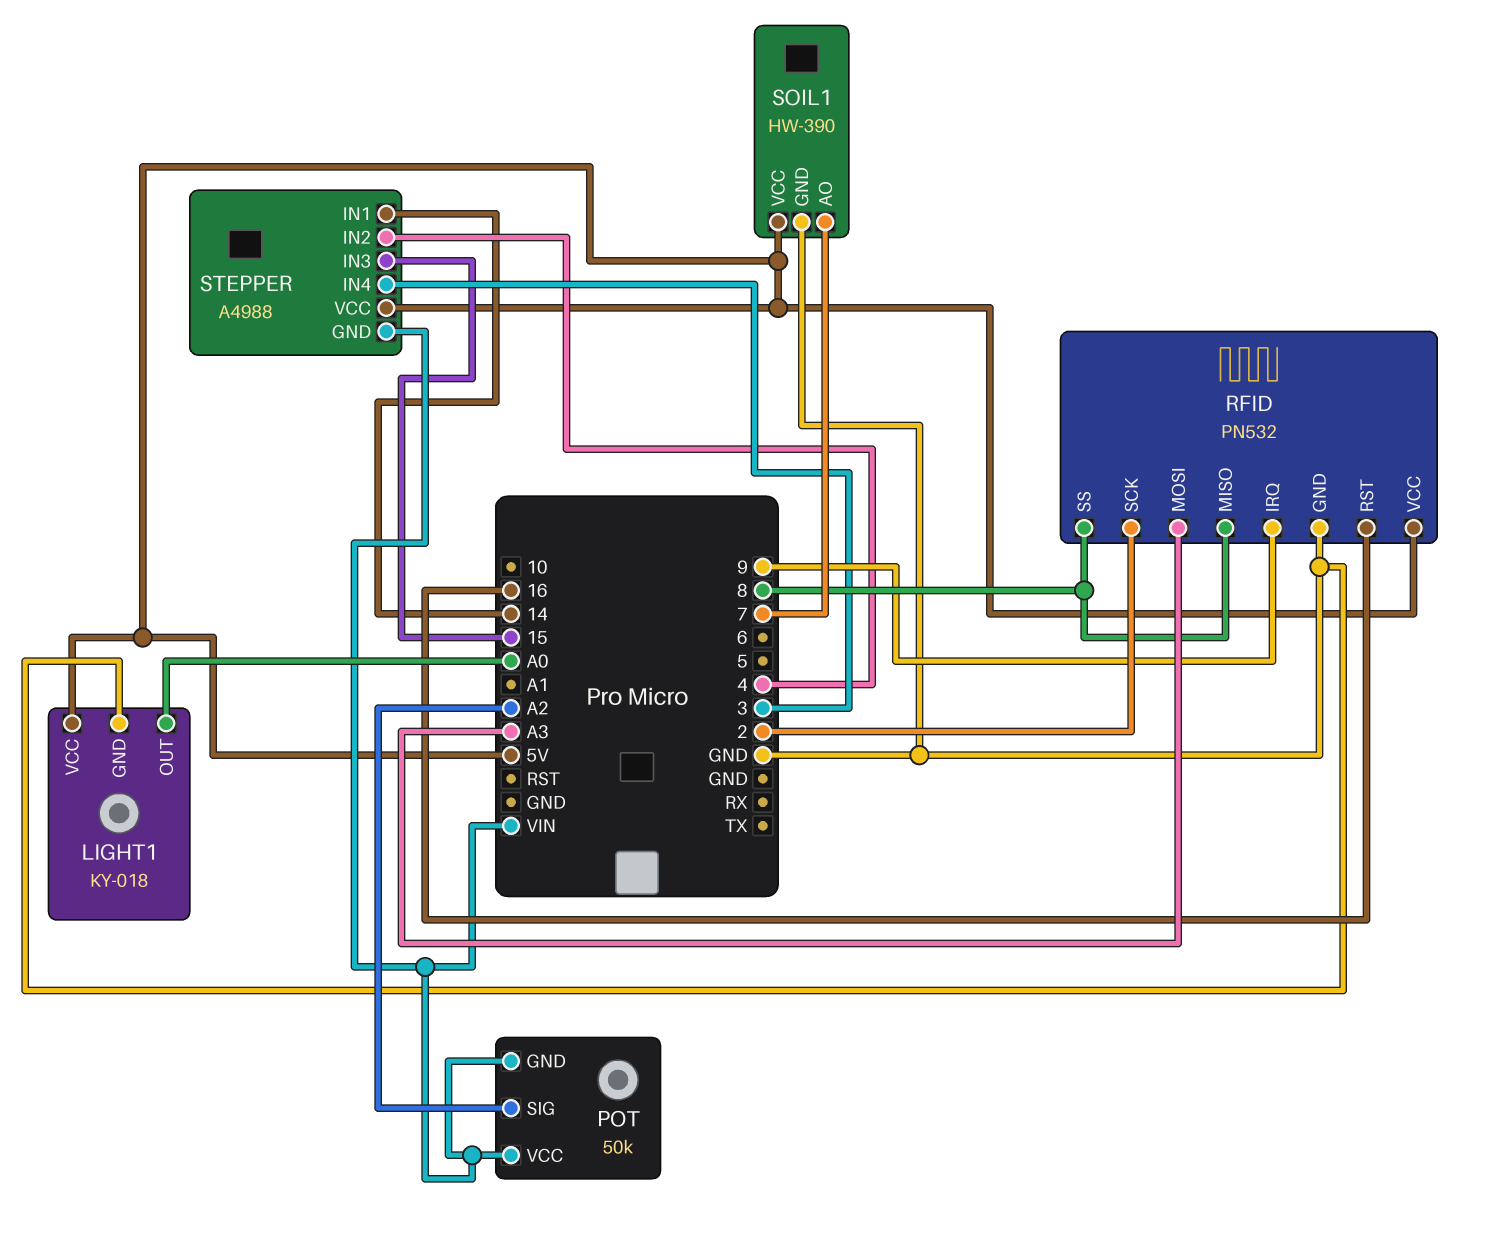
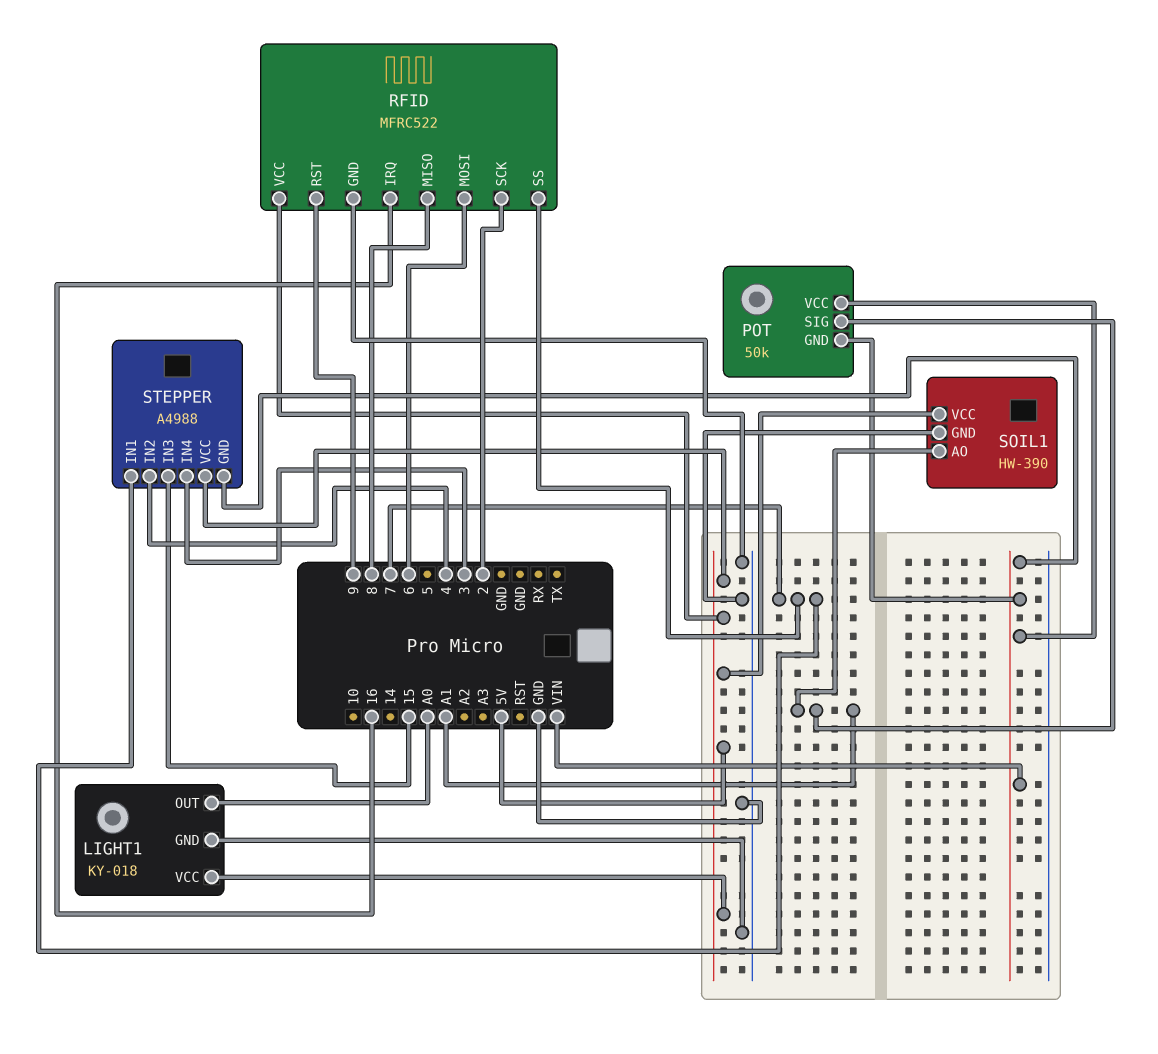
POT pin SIG: A2 -> A1
RFID: PN532 -> MFRC522
RFID pin IRQ: 9 -> 16
RFID pin MOSI: A3 -> 6
RFID pin RST: 16 -> 9
RFID pin SS: 8 -> 7
SOIL1 pin AO: 7 -> A1
STEPPER pin IN1: 14 -> 7

